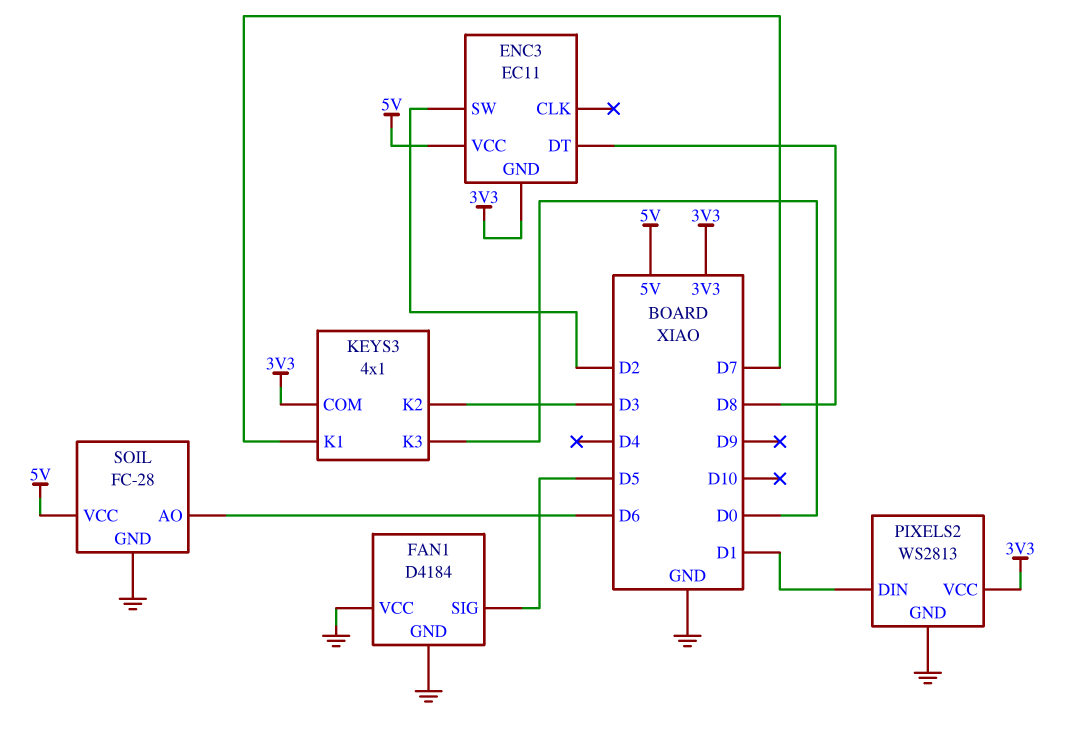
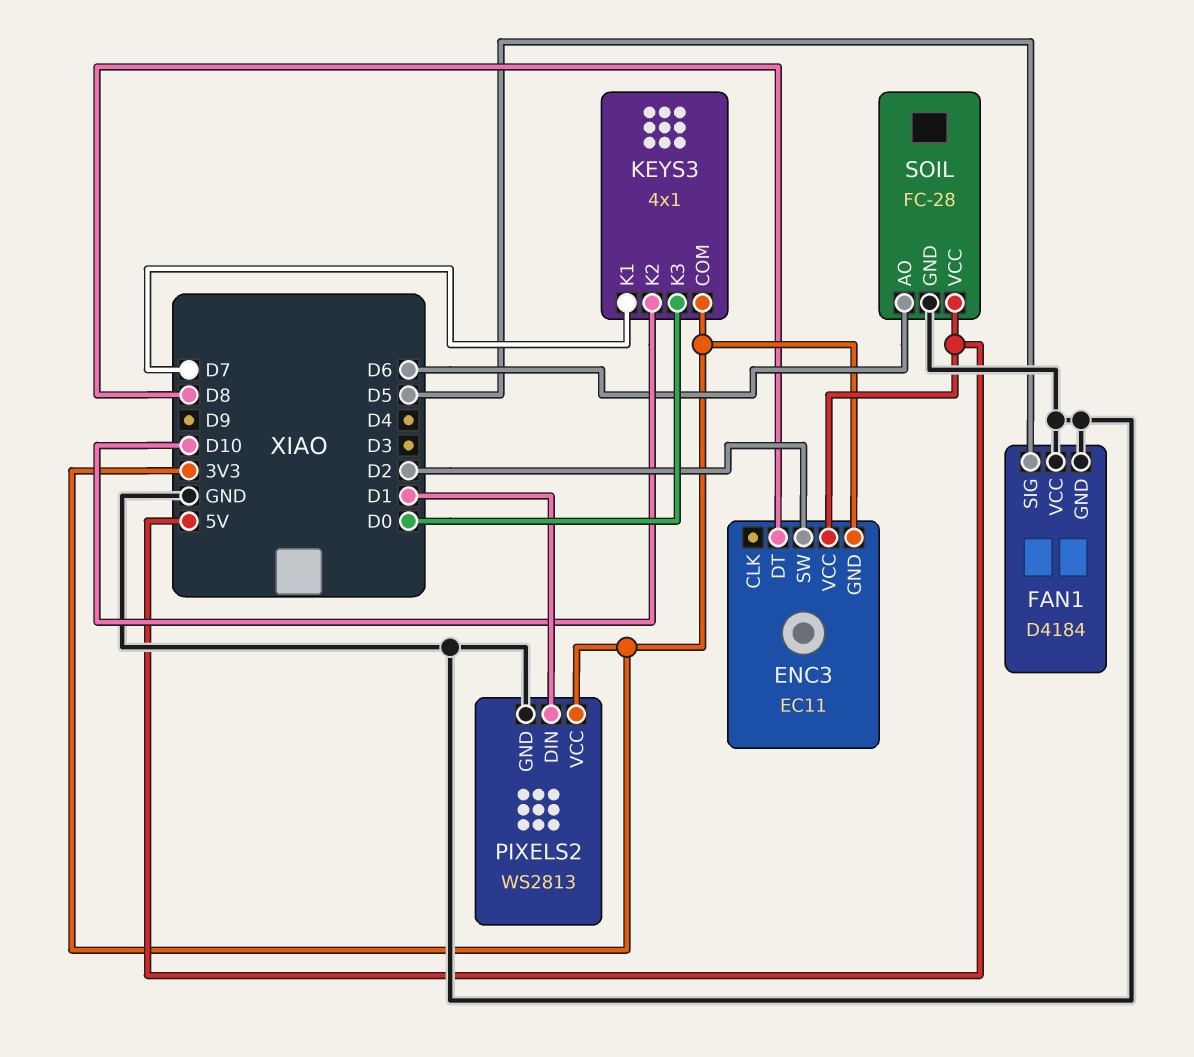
KEYS3 pin K2: D3 -> D10

